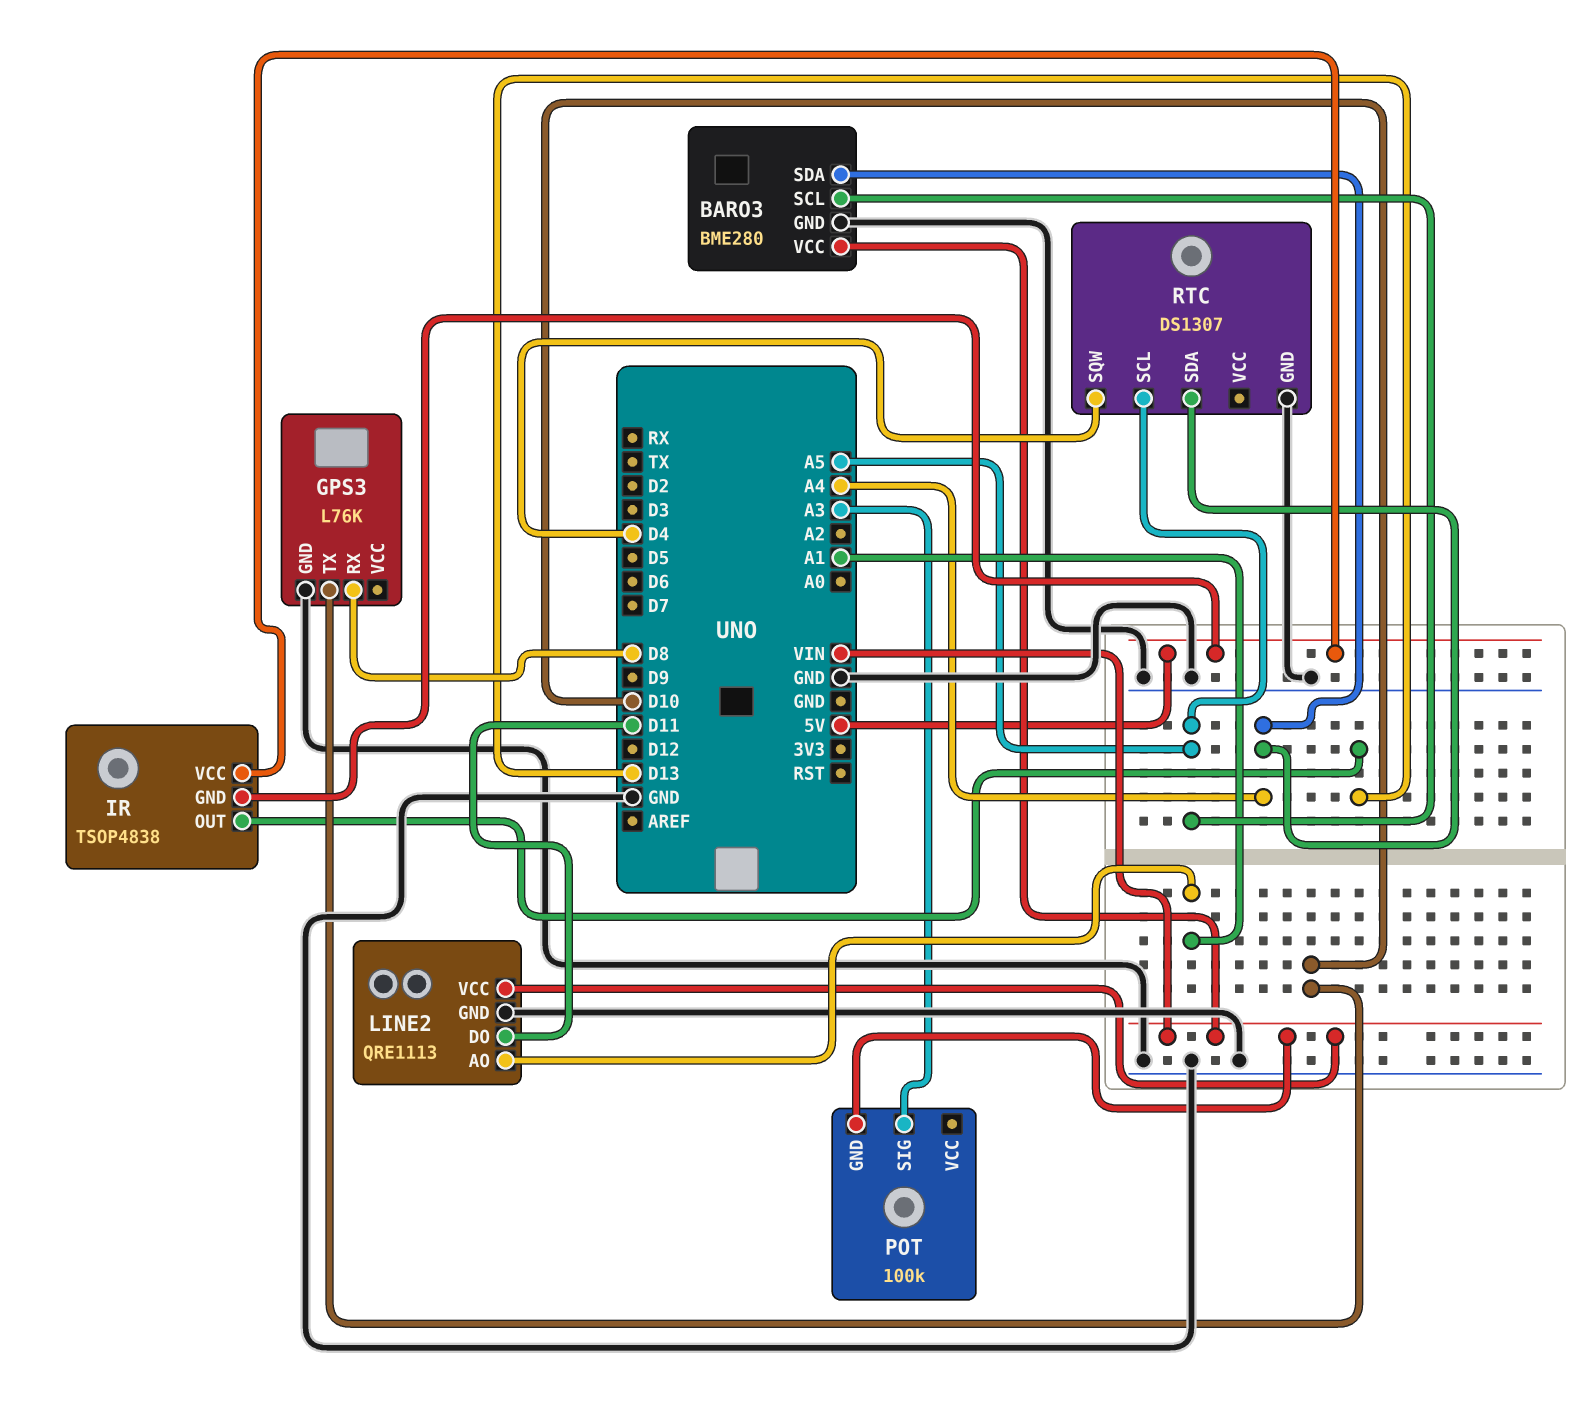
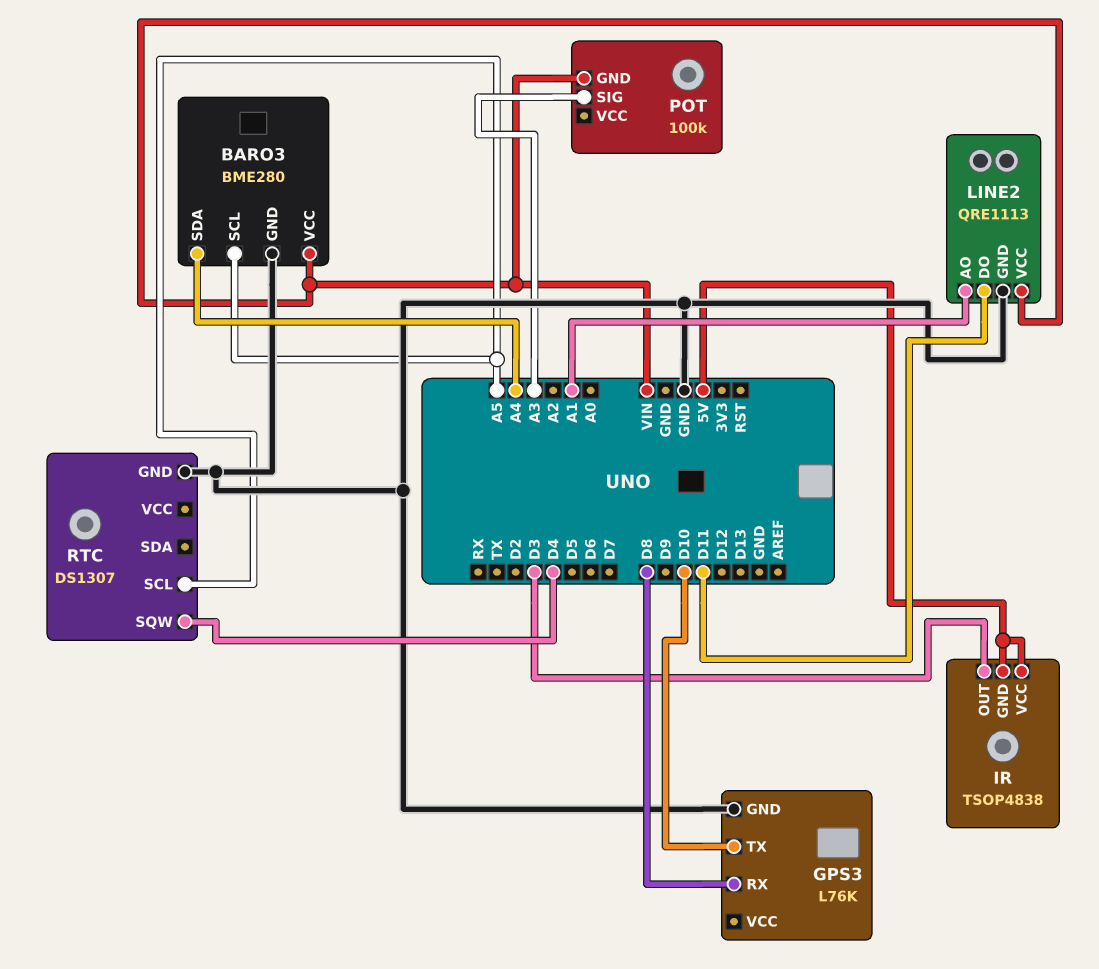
IR pin OUT: D13 -> D3
RTC pin SDA: A4 -> none

